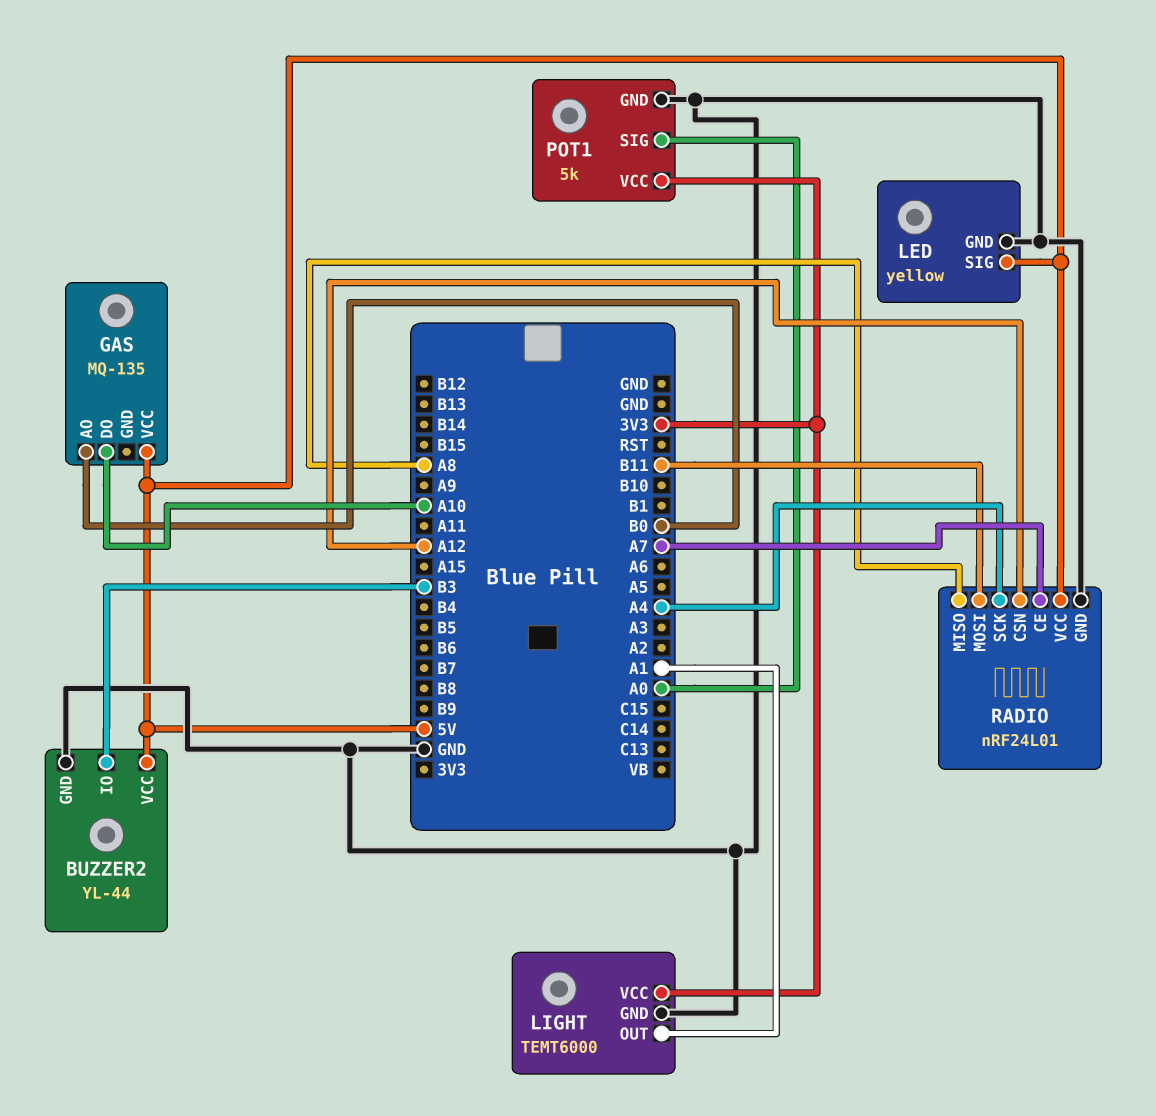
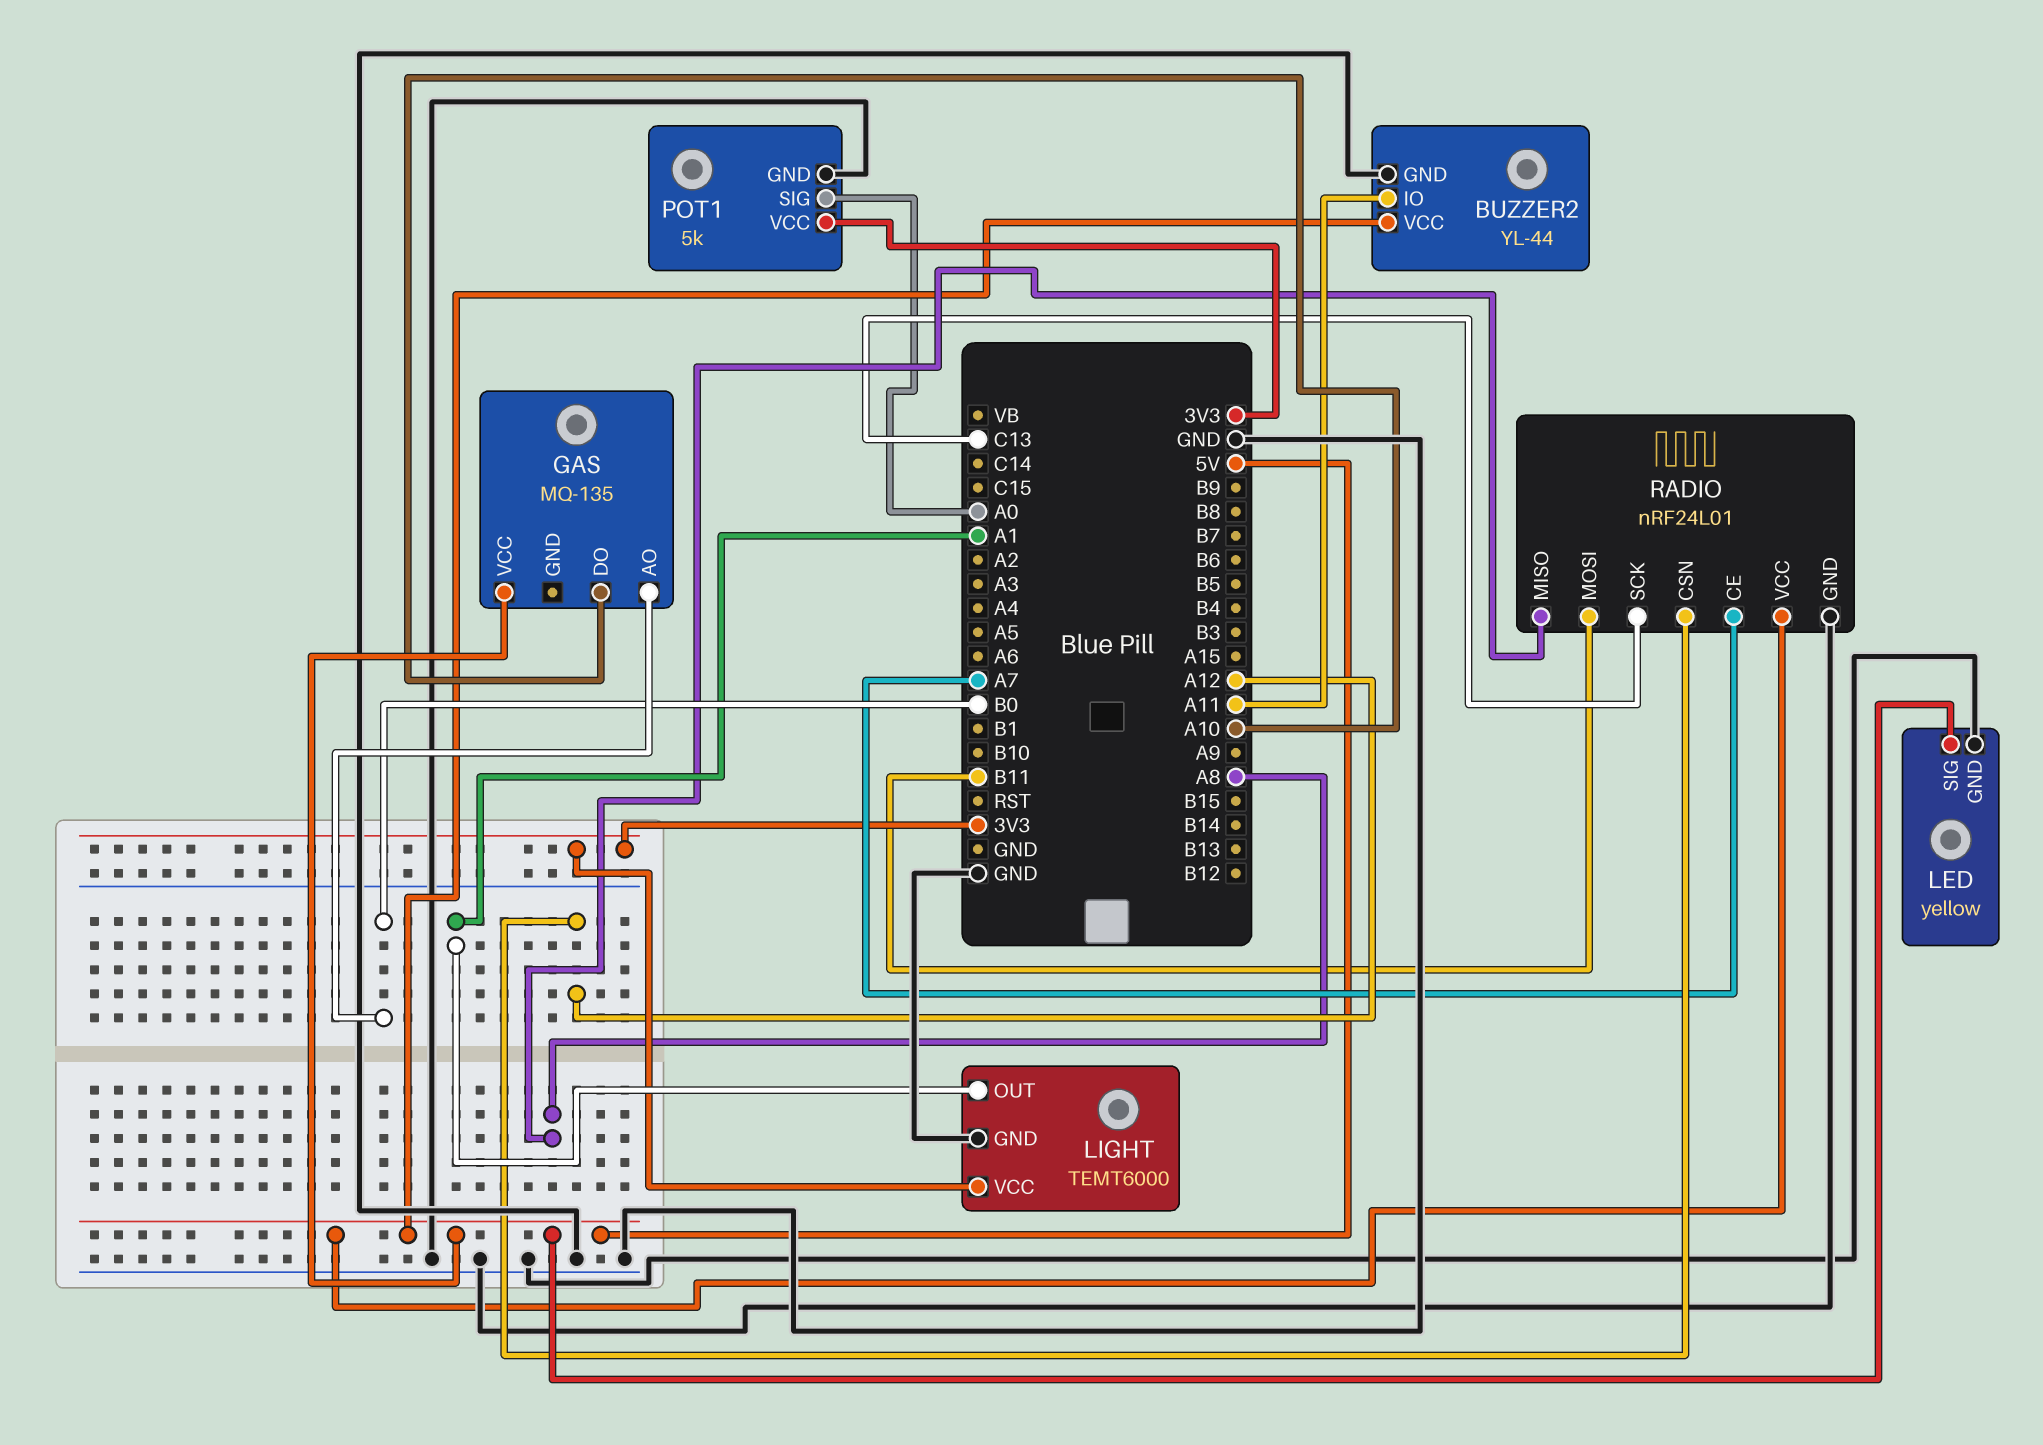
BUZZER2 pin IO: B3 -> A11
RADIO pin SCK: A4 -> C13

